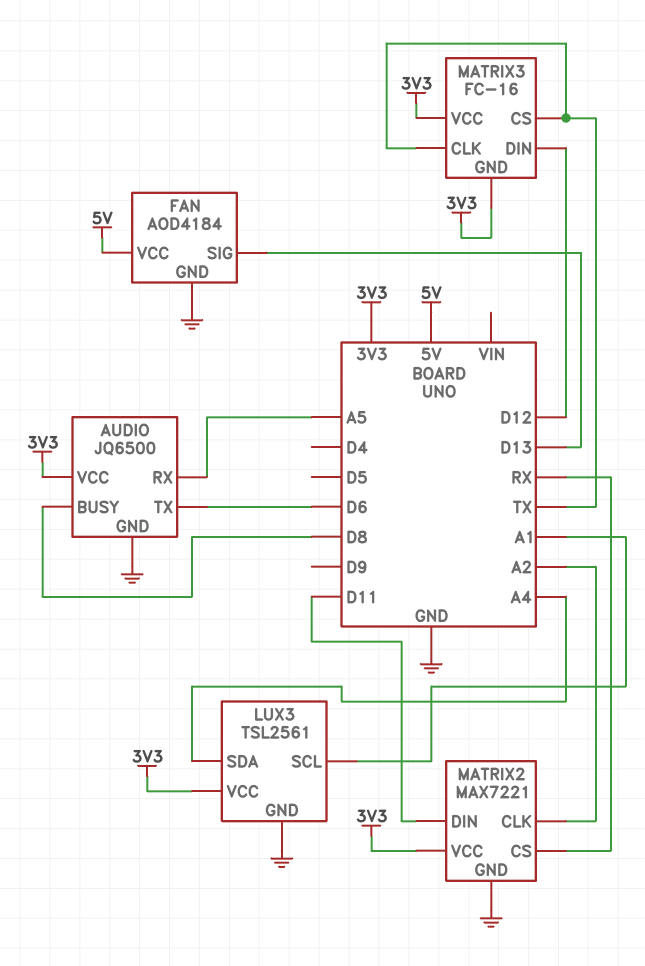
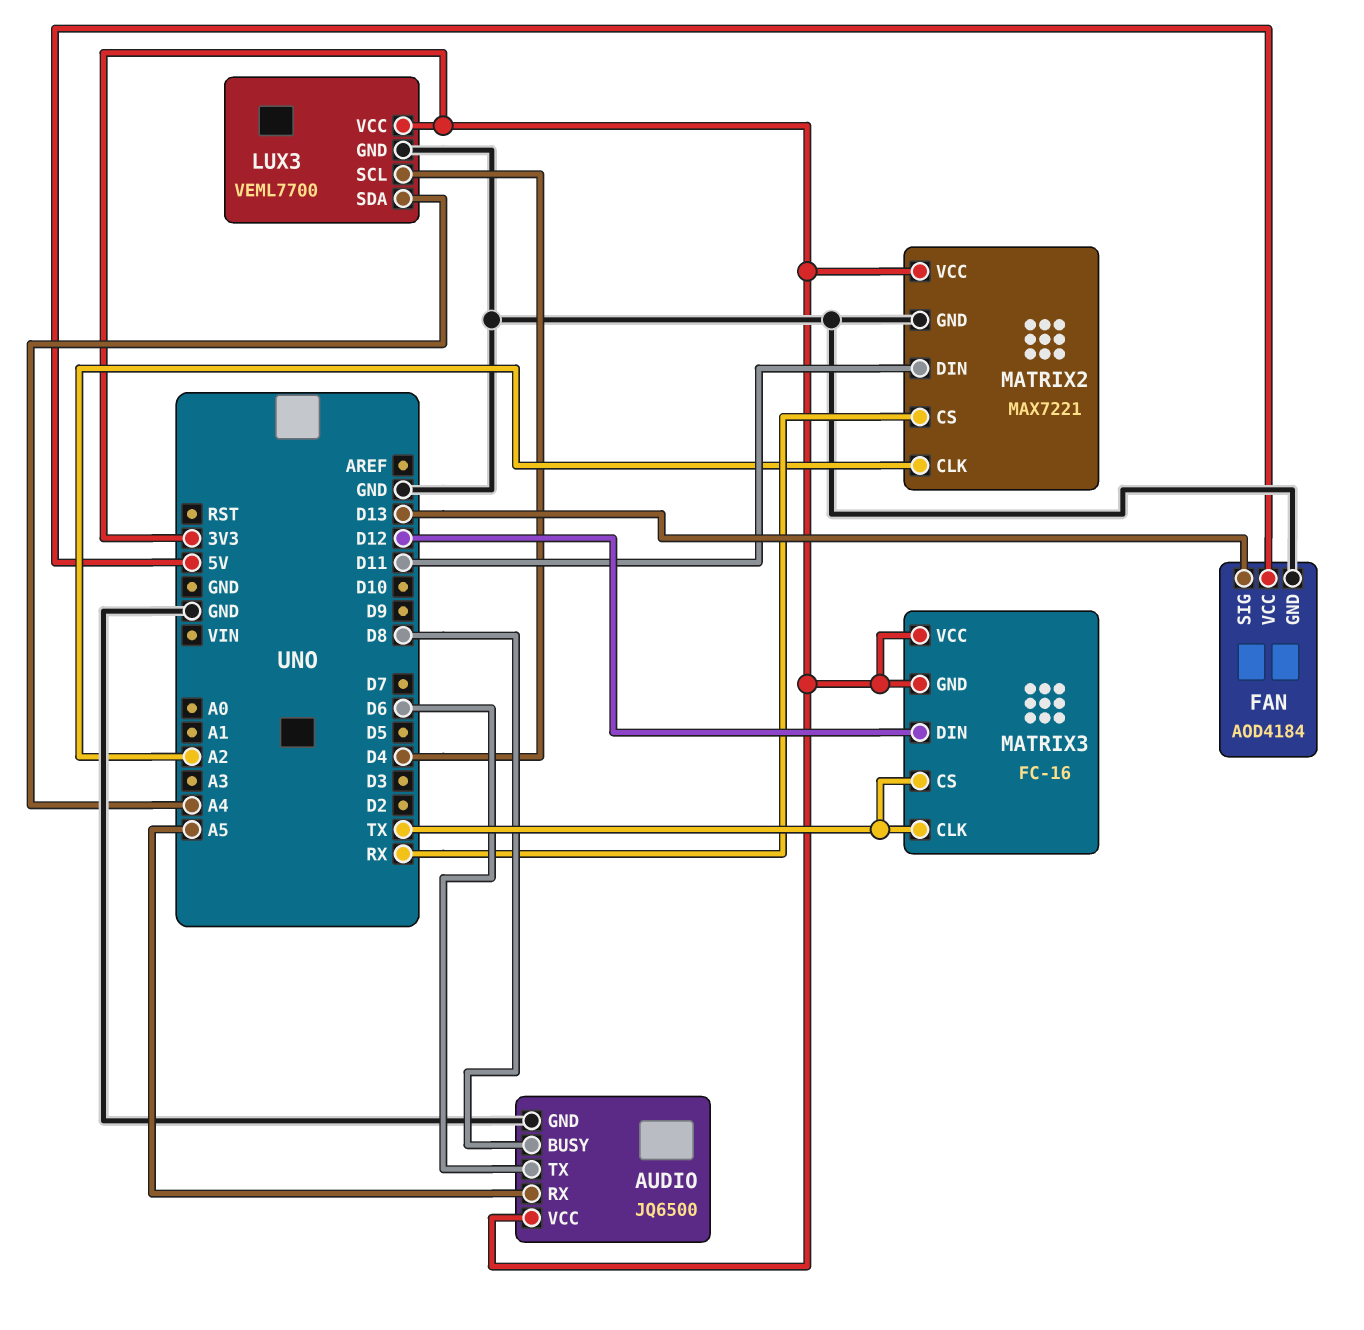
LUX3: TSL2561 -> VEML7700
LUX3 pin SCL: A1 -> D4

